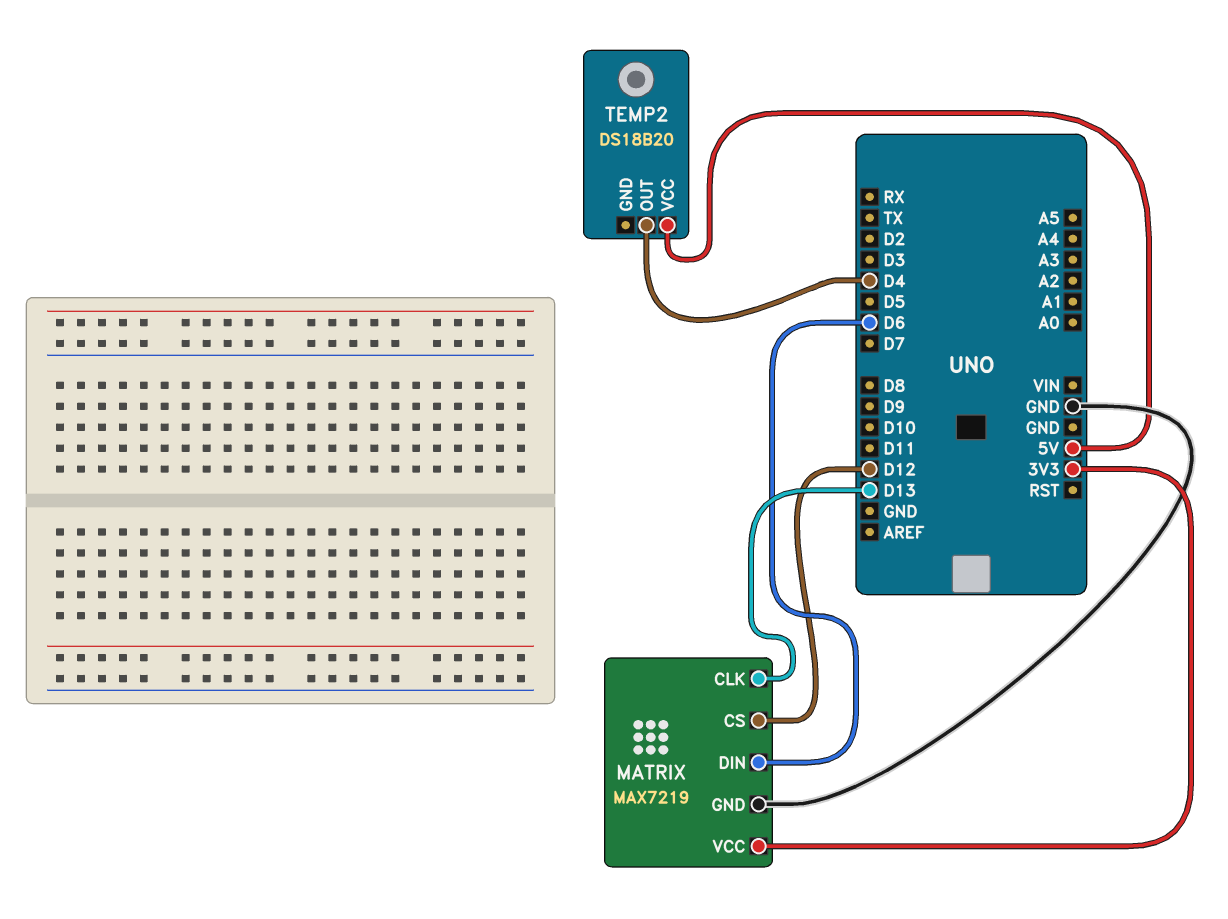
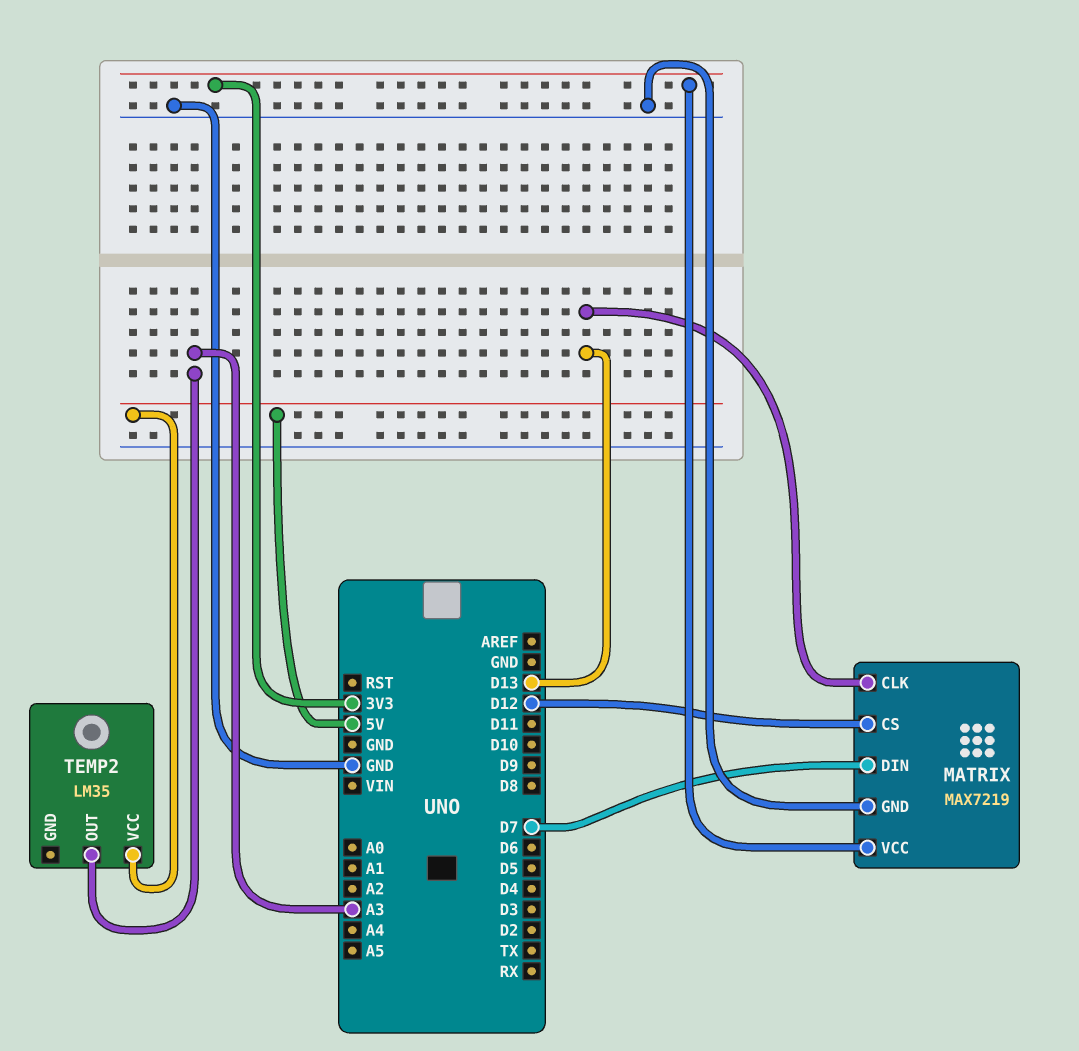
MATRIX pin DIN: D6 -> D7
TEMP2: DS18B20 -> LM35
TEMP2 pin OUT: D4 -> A3

